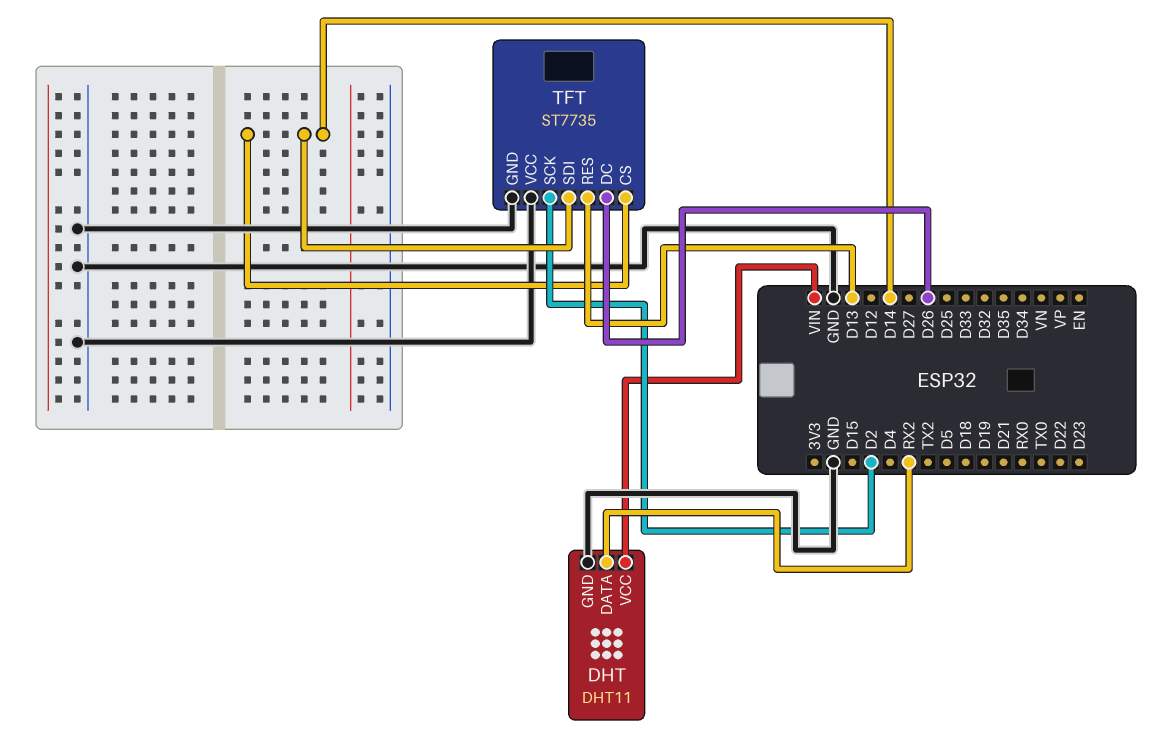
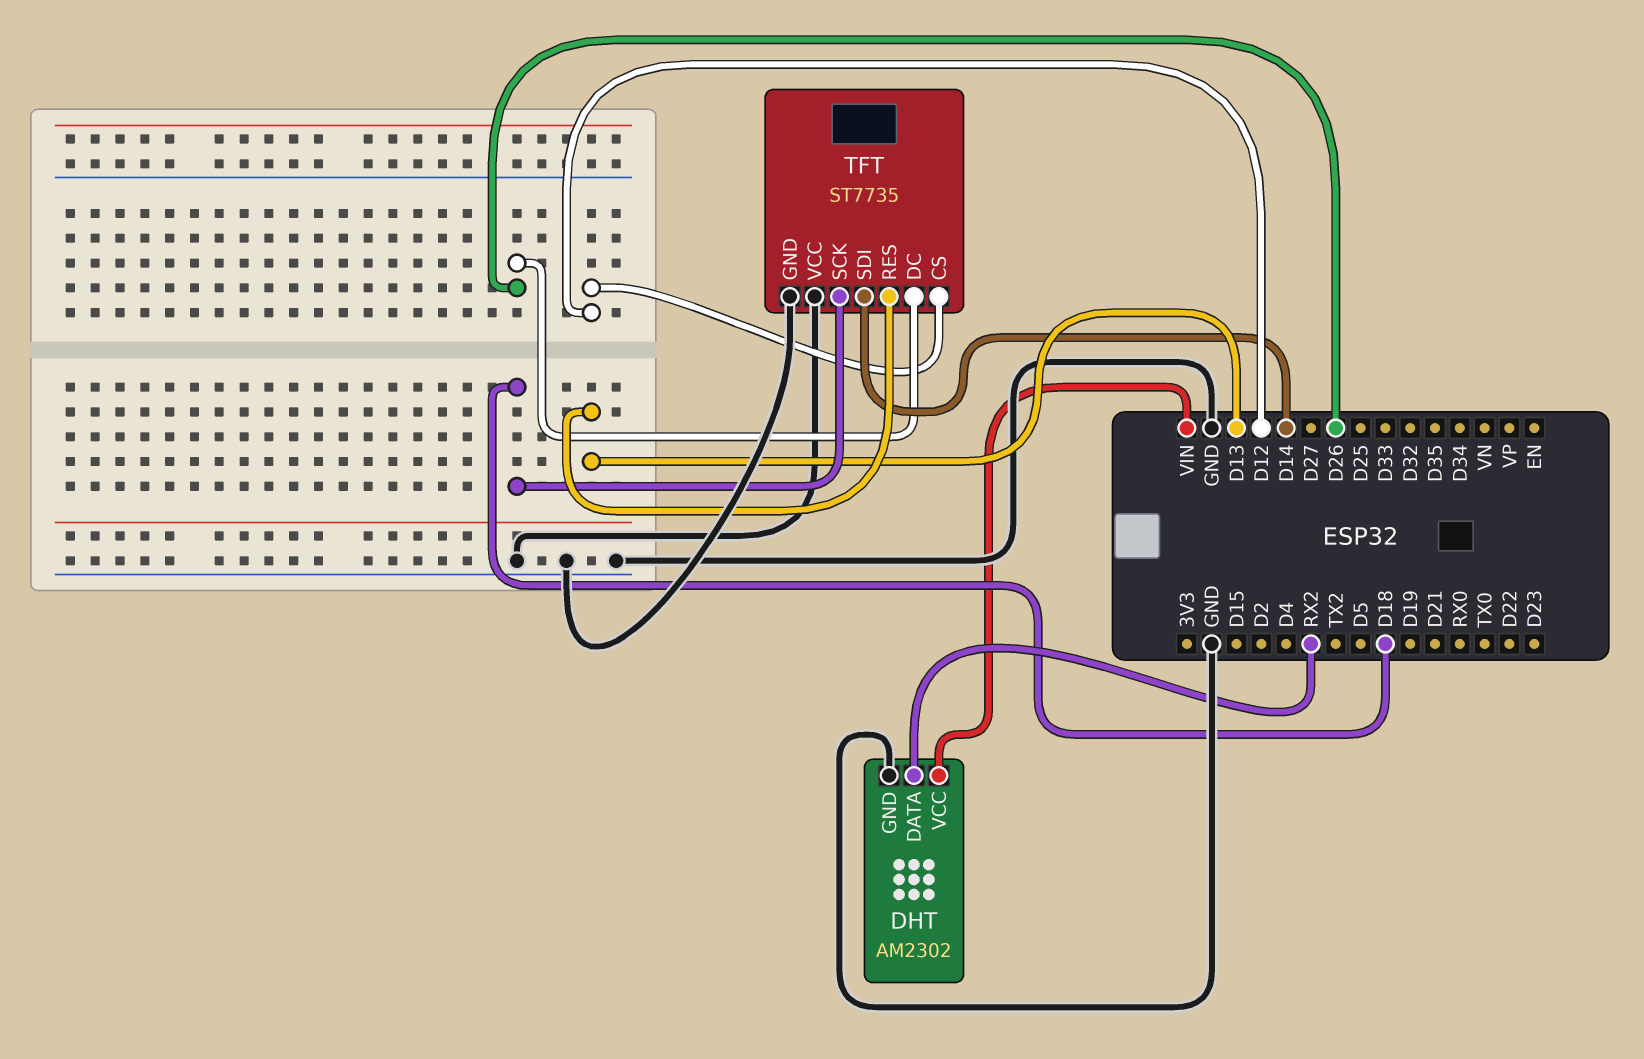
DHT: DHT11 -> AM2302
TFT pin CS: D14 -> D12
TFT pin SCK: D2 -> D18

